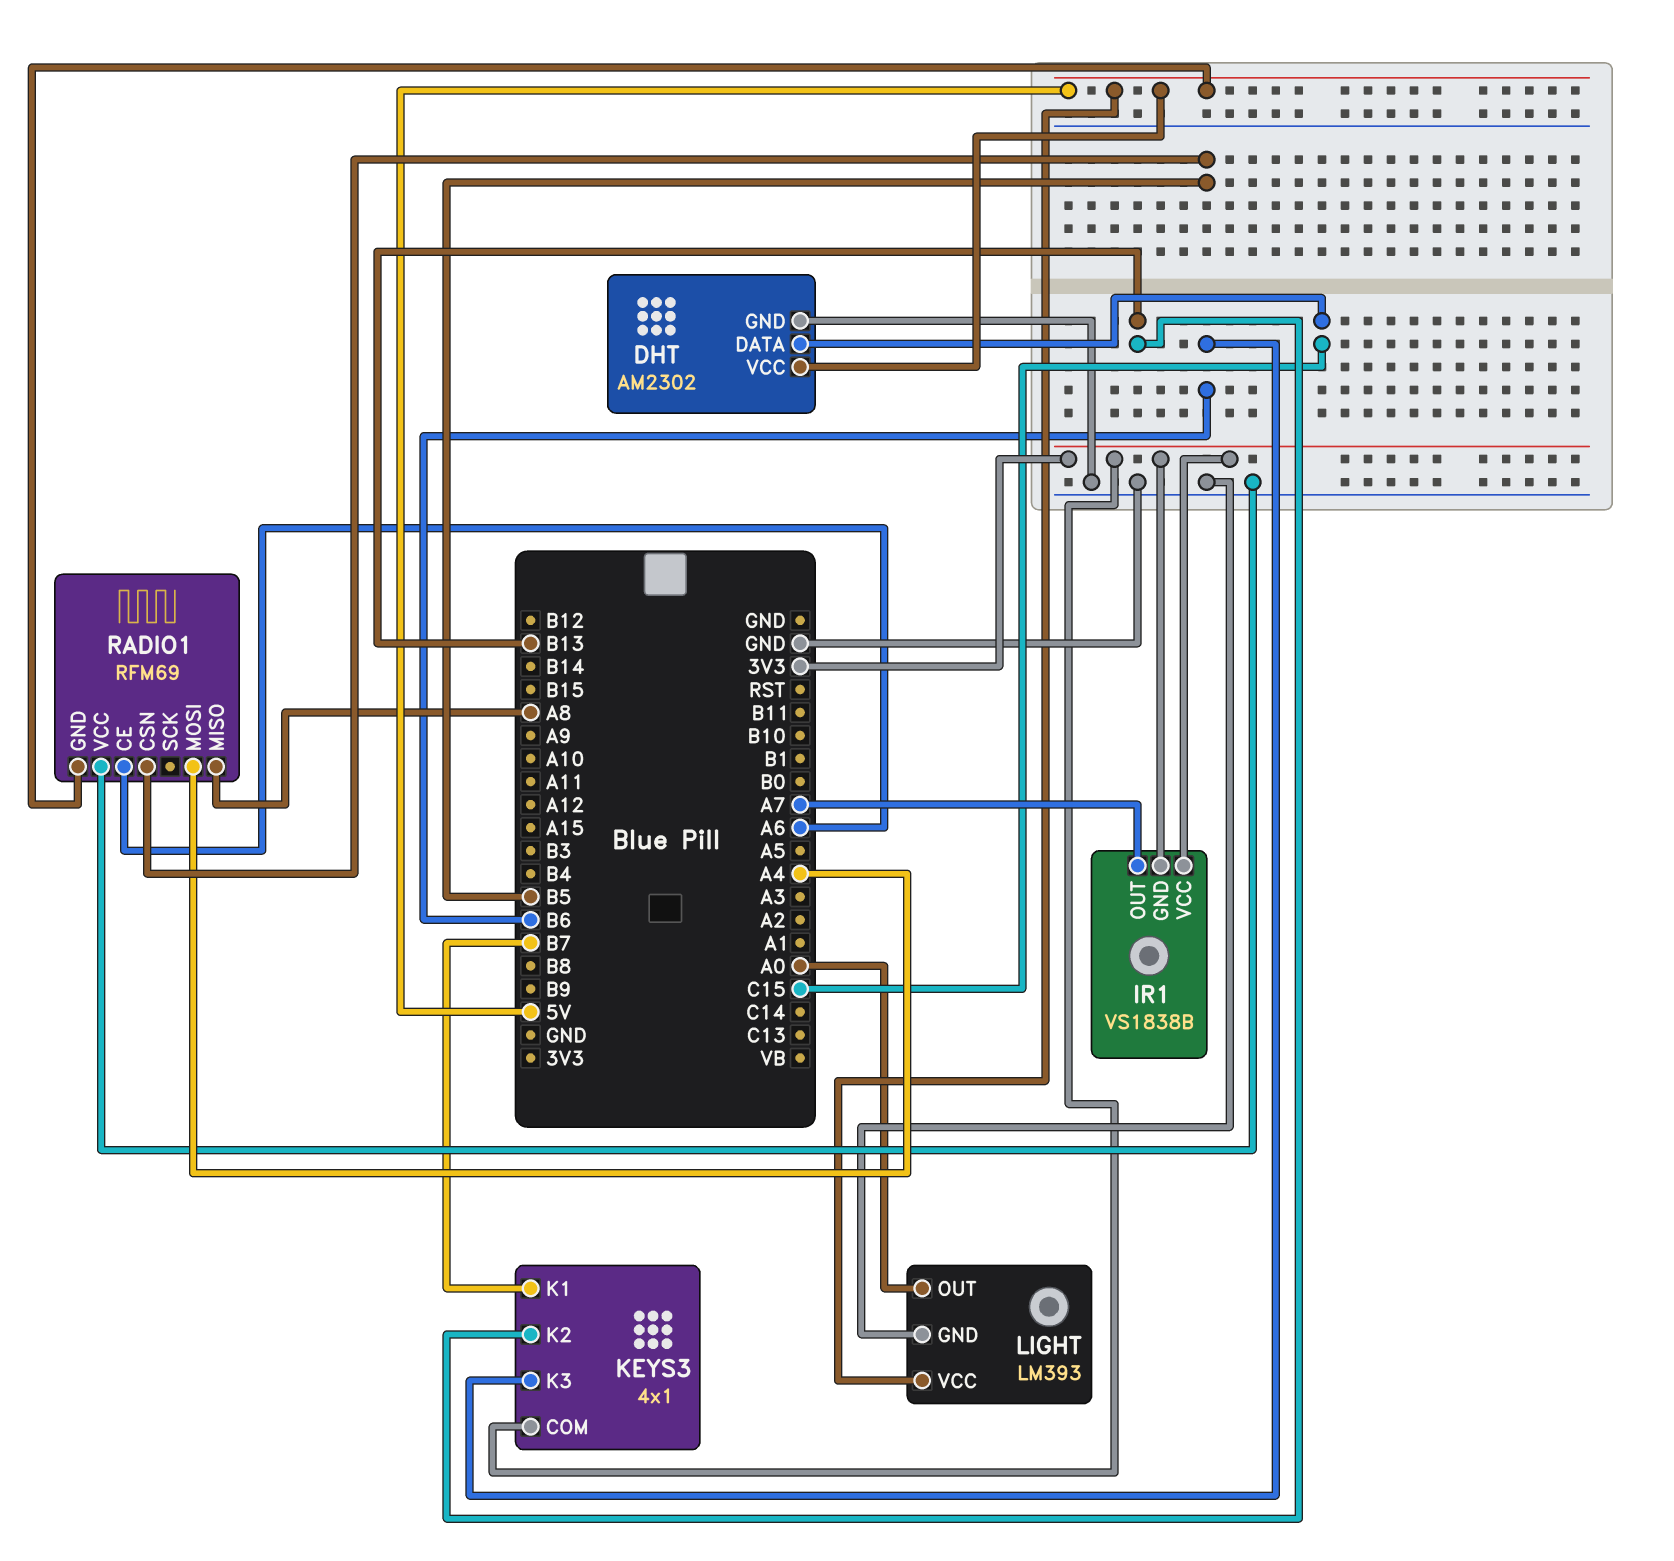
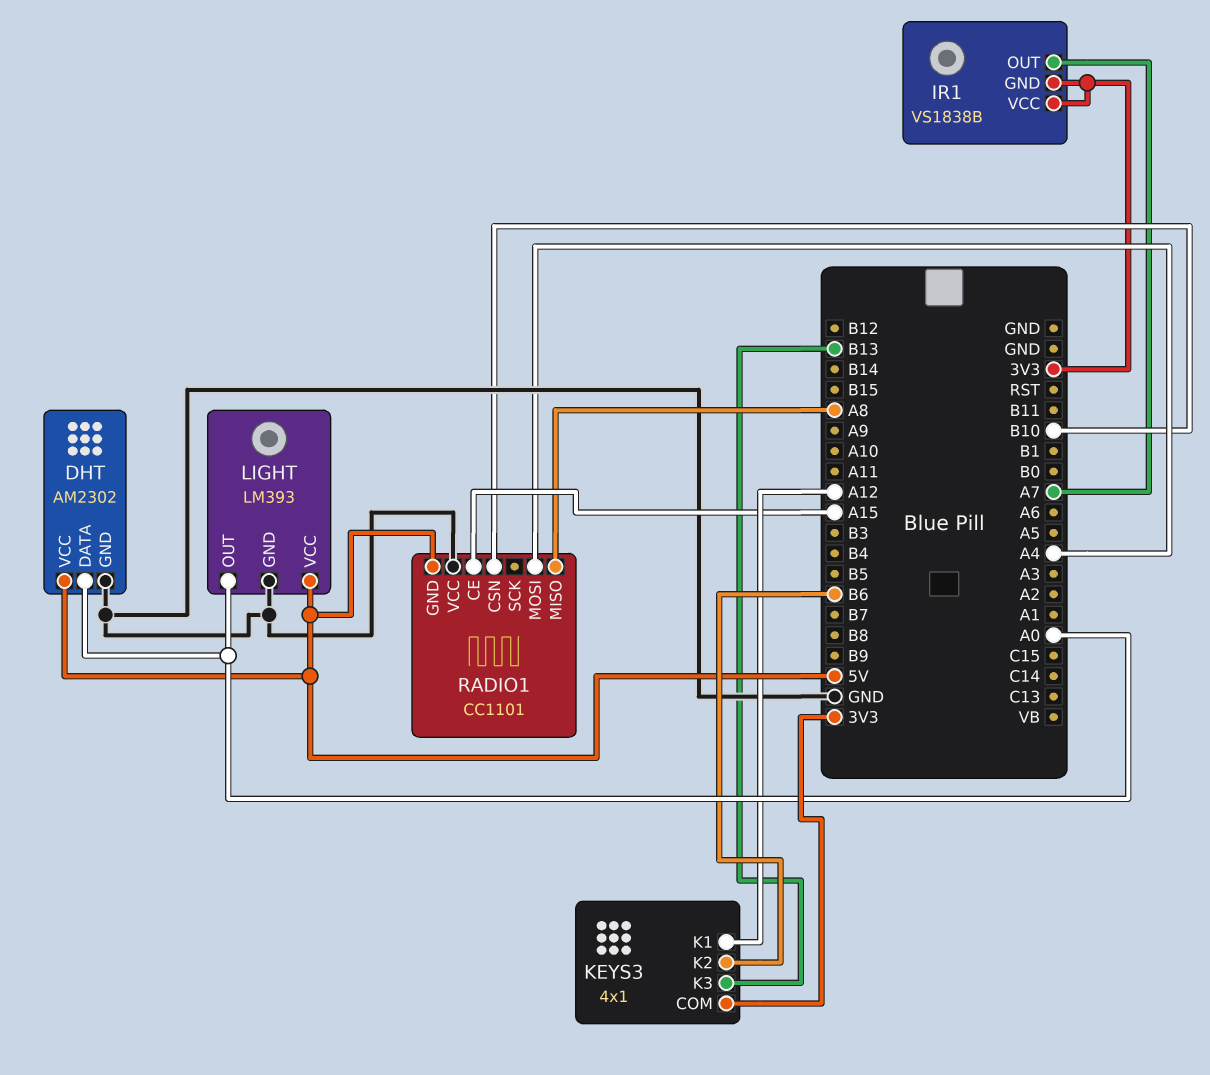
DHT pin DATA: C15 -> A0
KEYS3 pin K1: B7 -> A12
KEYS3 pin K2: B13 -> B6
KEYS3 pin K3: B6 -> B13
RADIO1: RFM69 -> CC1101
RADIO1 pin CE: A6 -> A15
RADIO1 pin CSN: B5 -> B10

